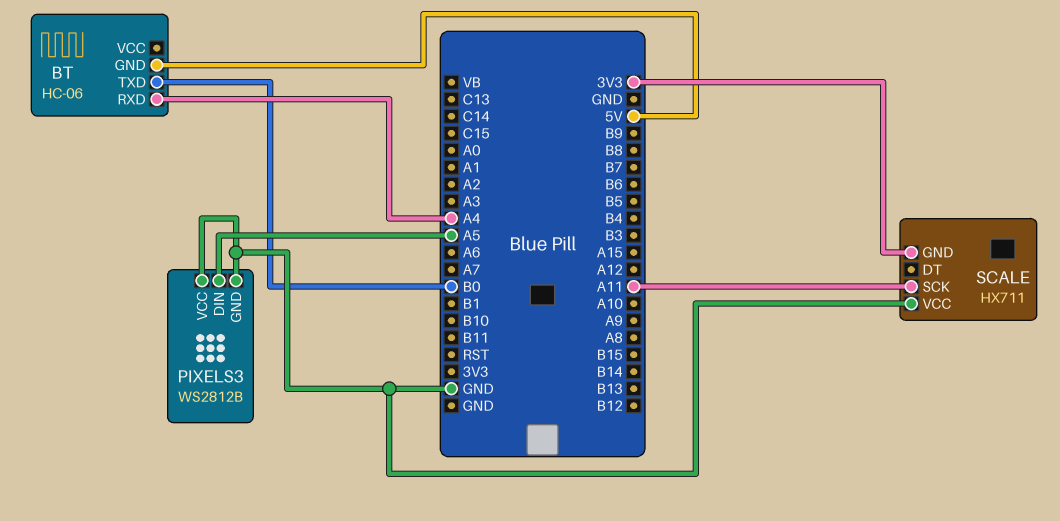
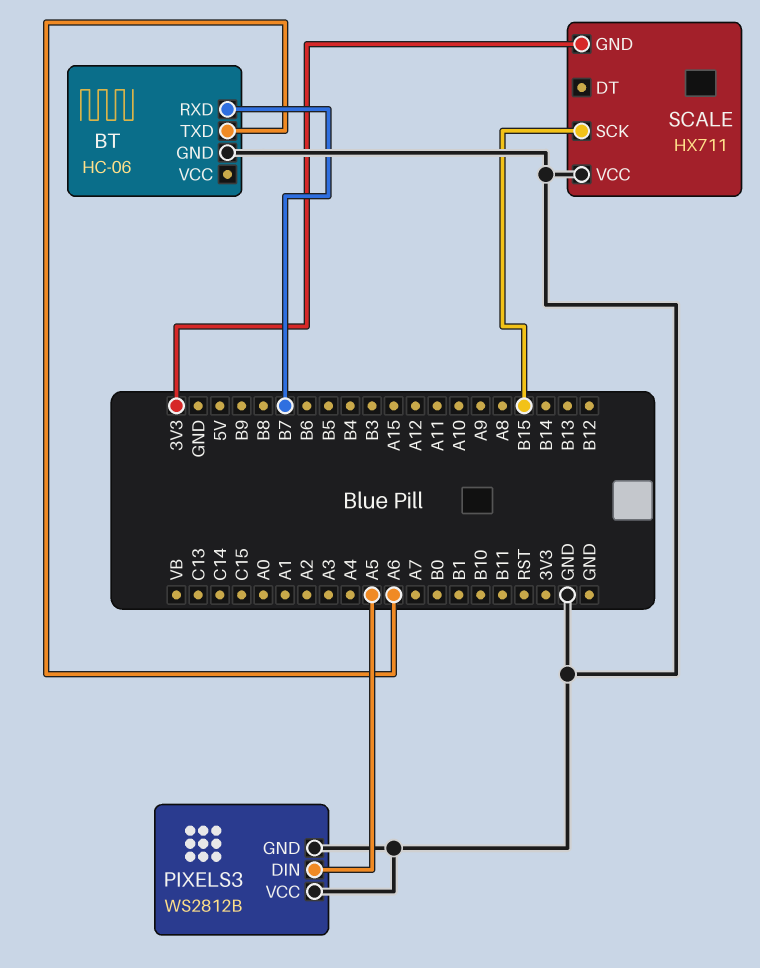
BT pin GND: 5V -> GND
BT pin RXD: A4 -> B7
BT pin TXD: B0 -> A6
SCALE pin SCK: A11 -> B15

